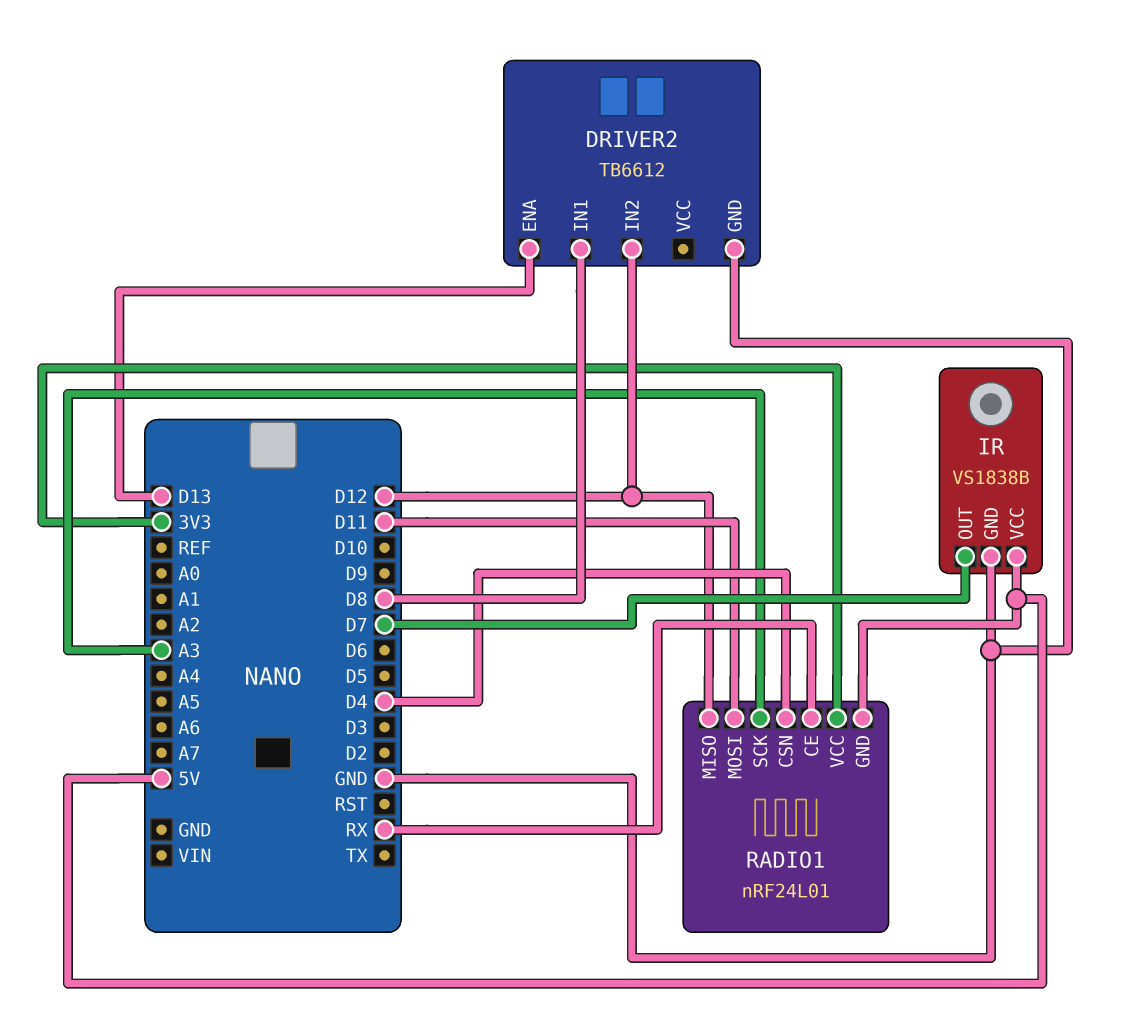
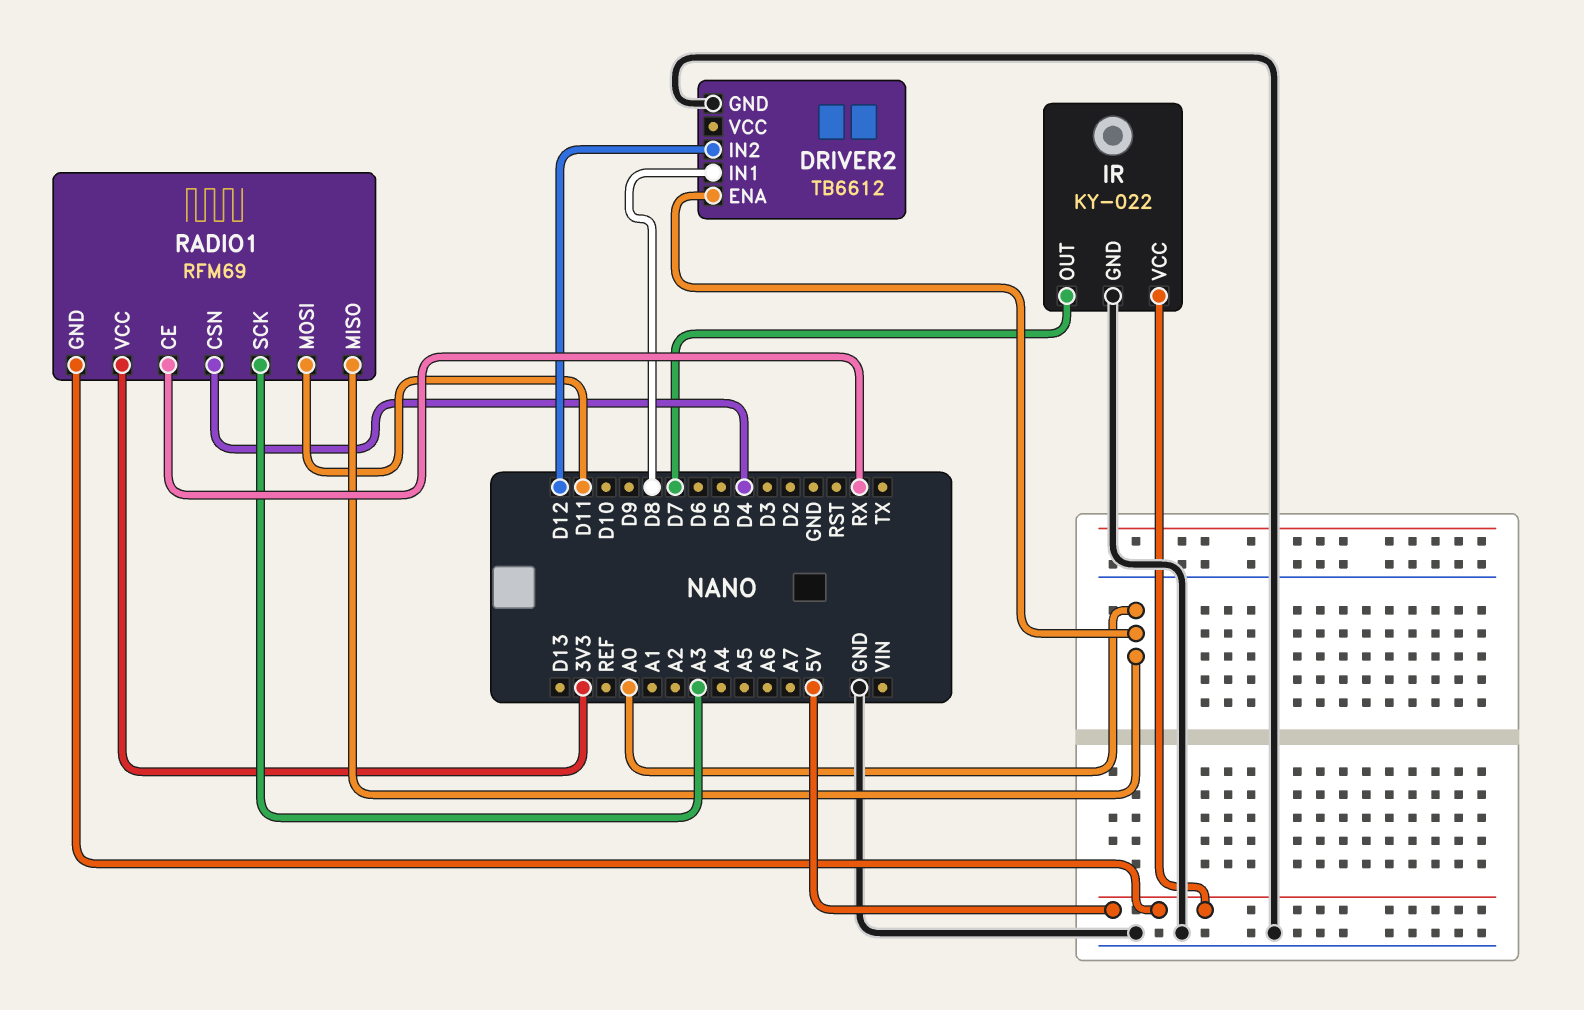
DRIVER2 pin ENA: D13 -> A0
IR: VS1838B -> KY-022
RADIO1: nRF24L01 -> RFM69
RADIO1 pin MISO: D12 -> A0

